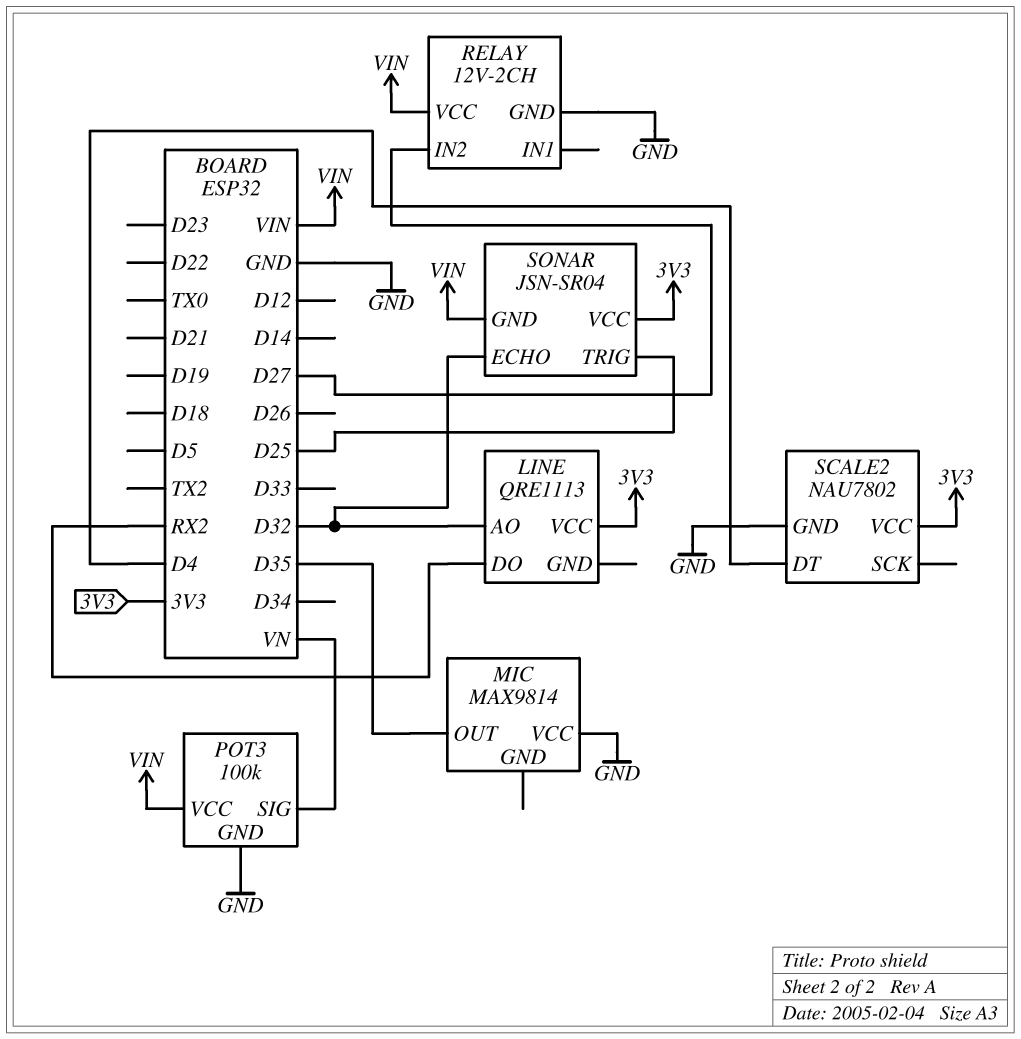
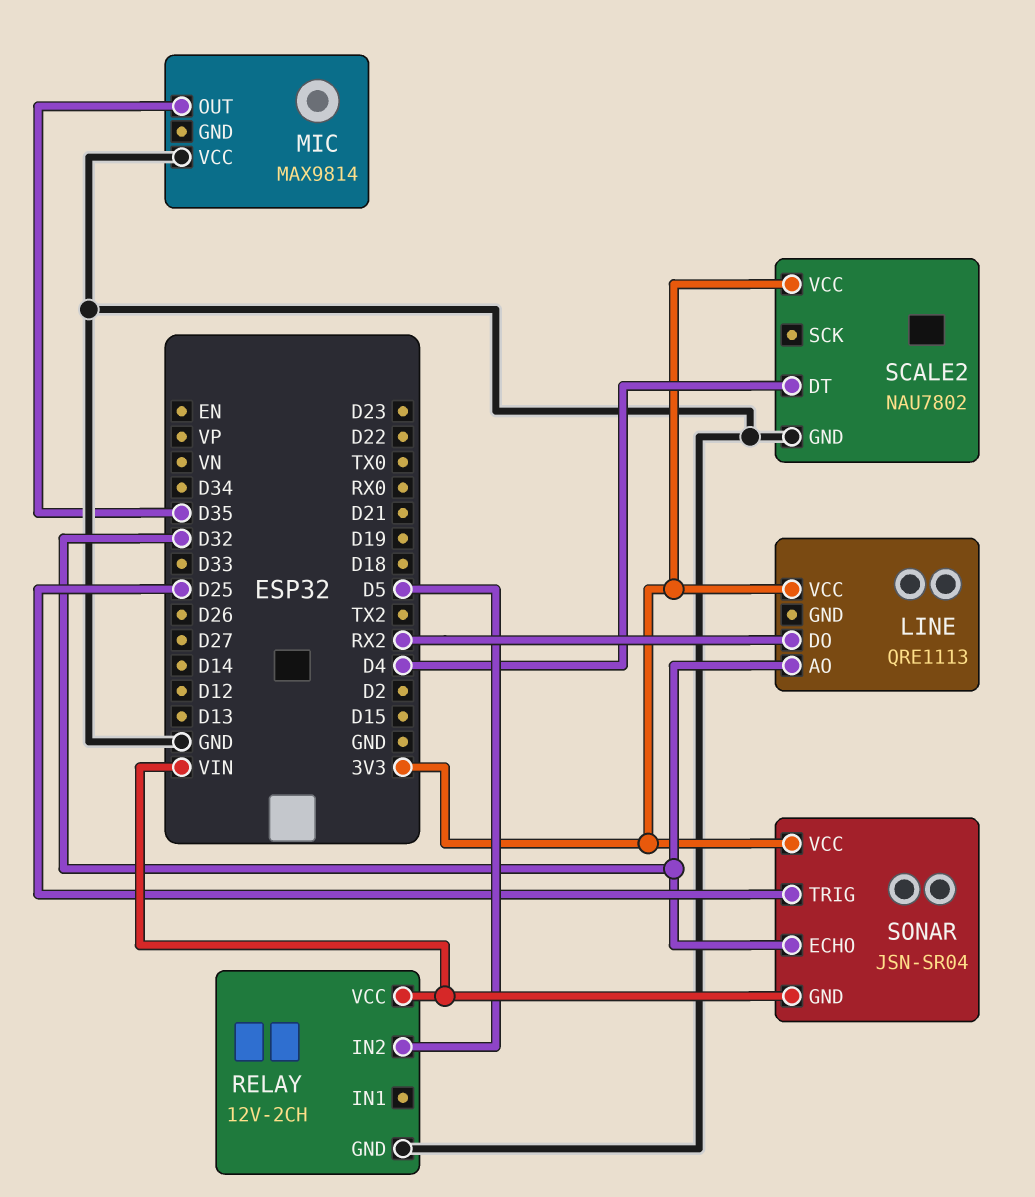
POT3: 100k -> none
POT3 pin GND: GND -> none
POT3 pin SIG: VN -> none
POT3 pin VCC: VIN -> none
RELAY pin IN2: D27 -> D5

